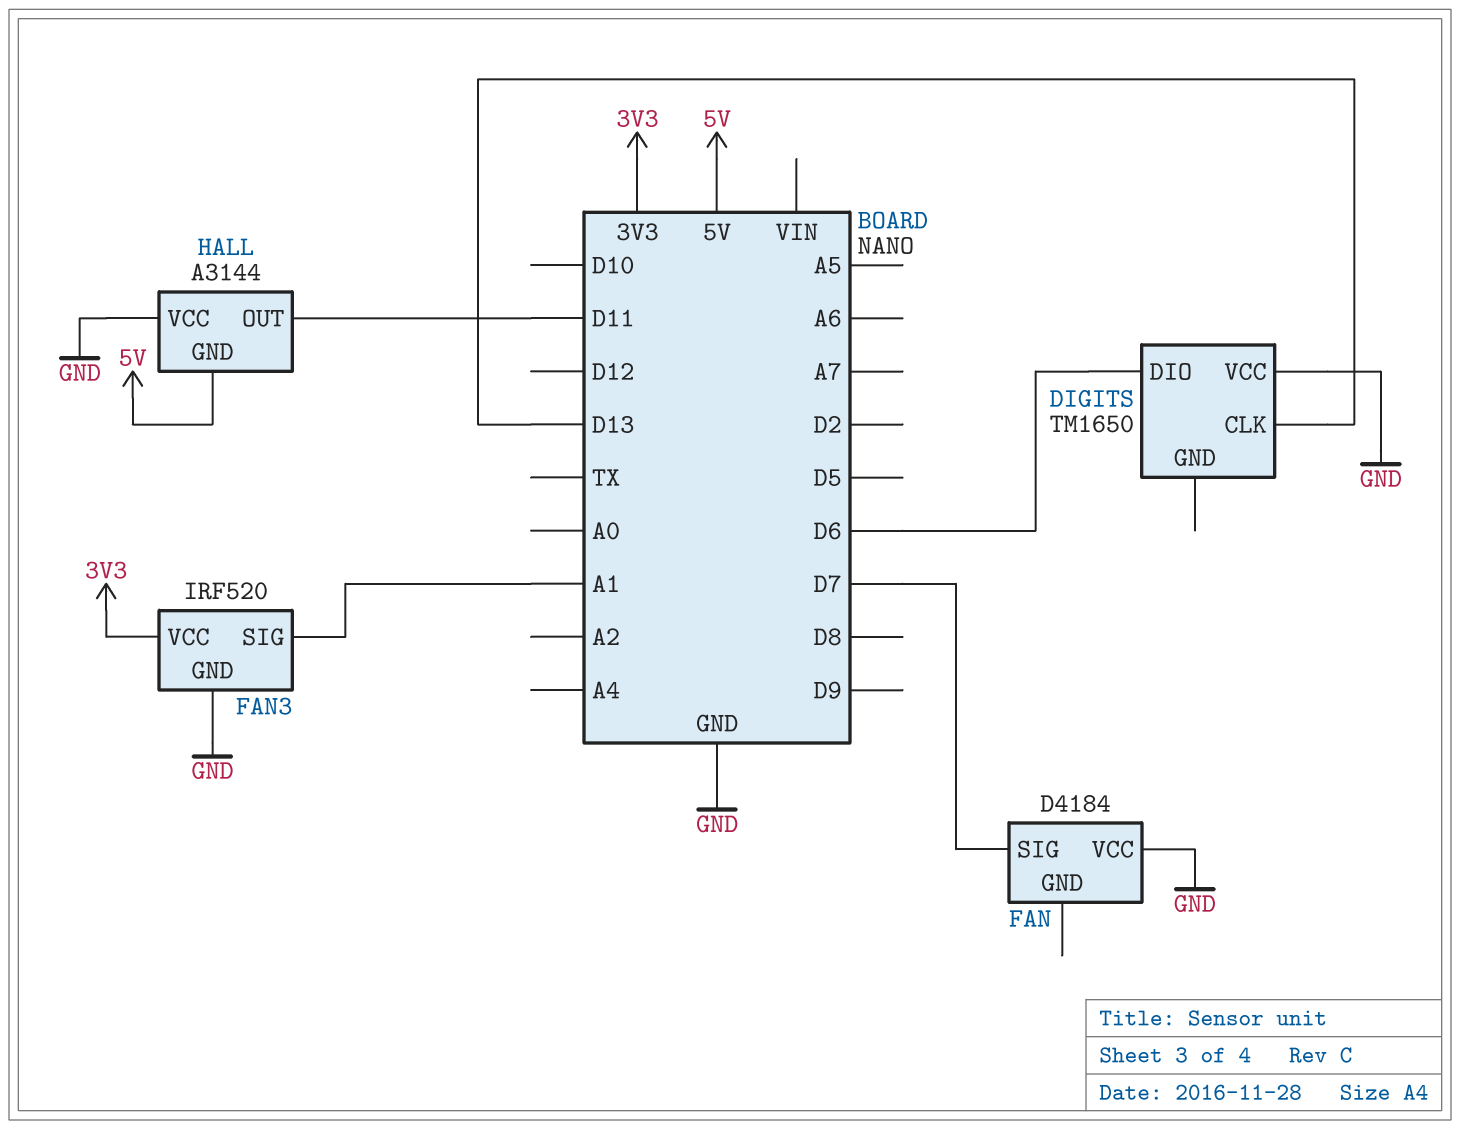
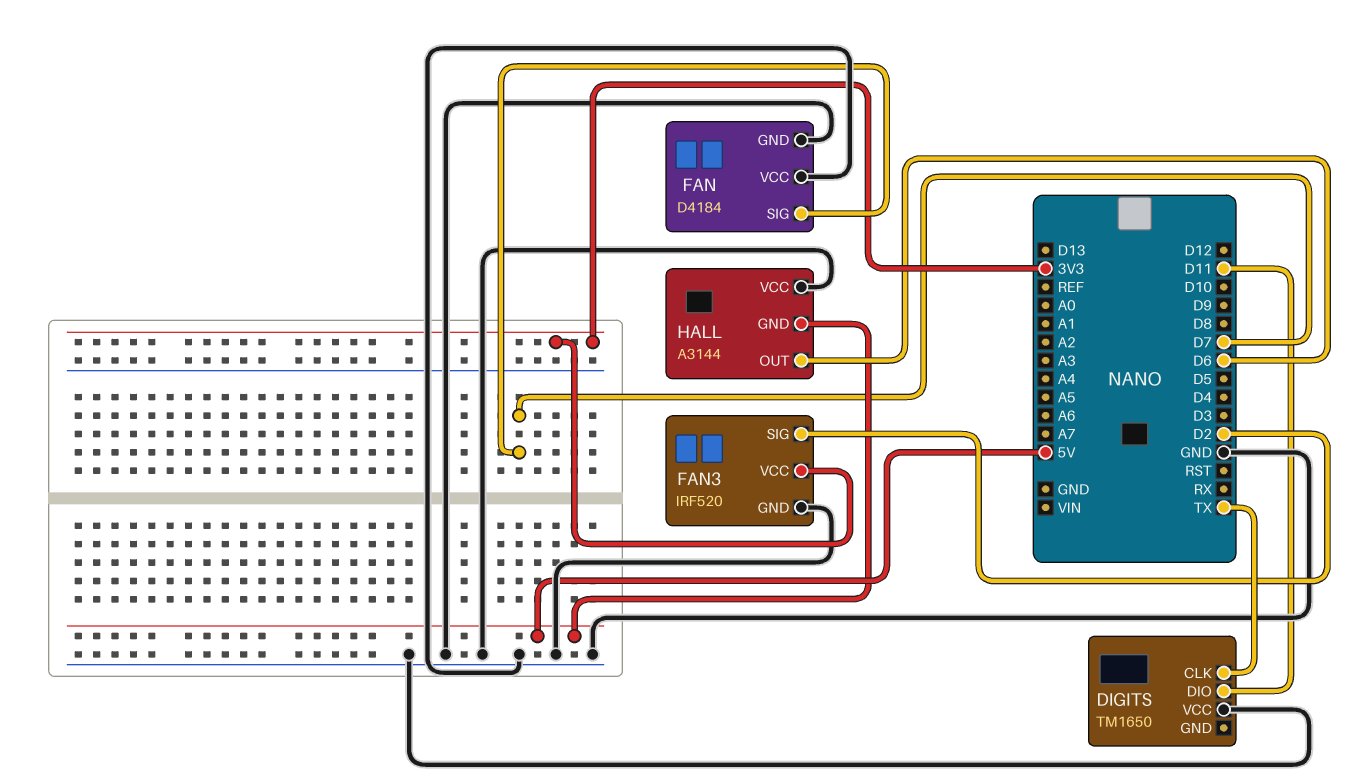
DIGITS pin CLK: D13 -> TX
DIGITS pin DIO: D6 -> D11
FAN pin GND: none -> GND
FAN3 pin SIG: A1 -> D2
HALL pin OUT: D11 -> D6

